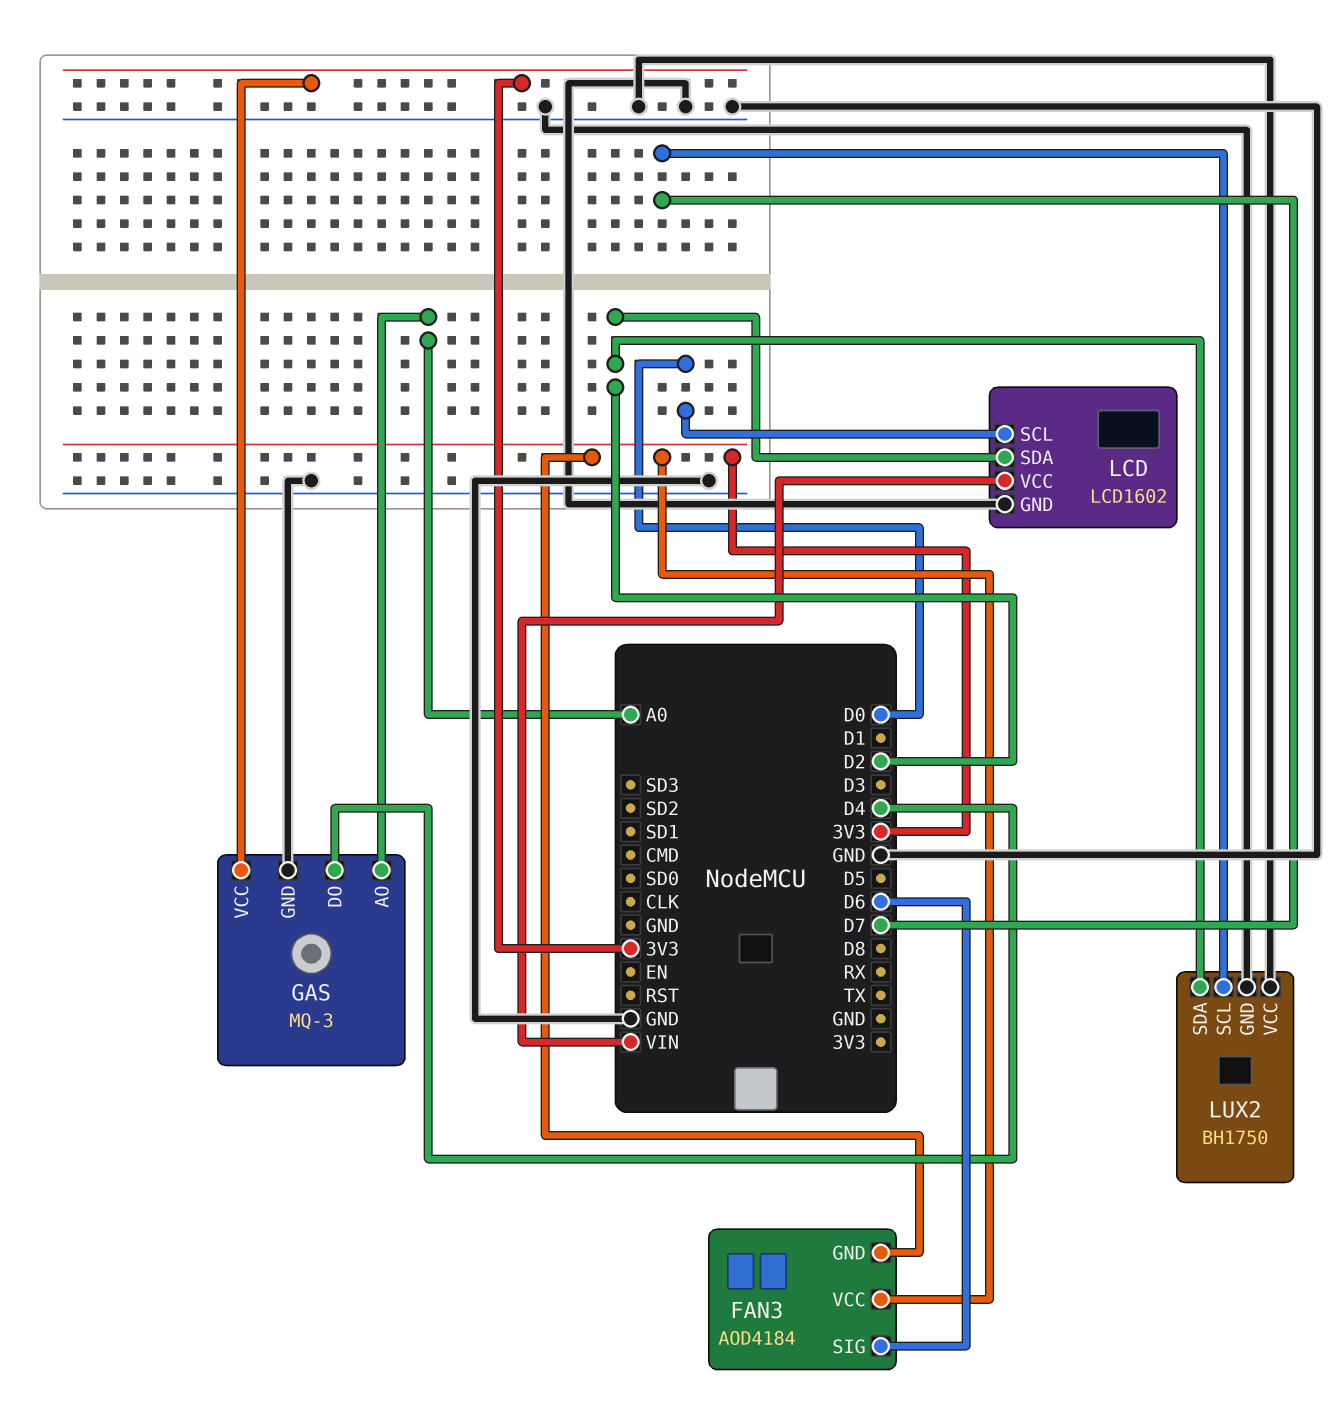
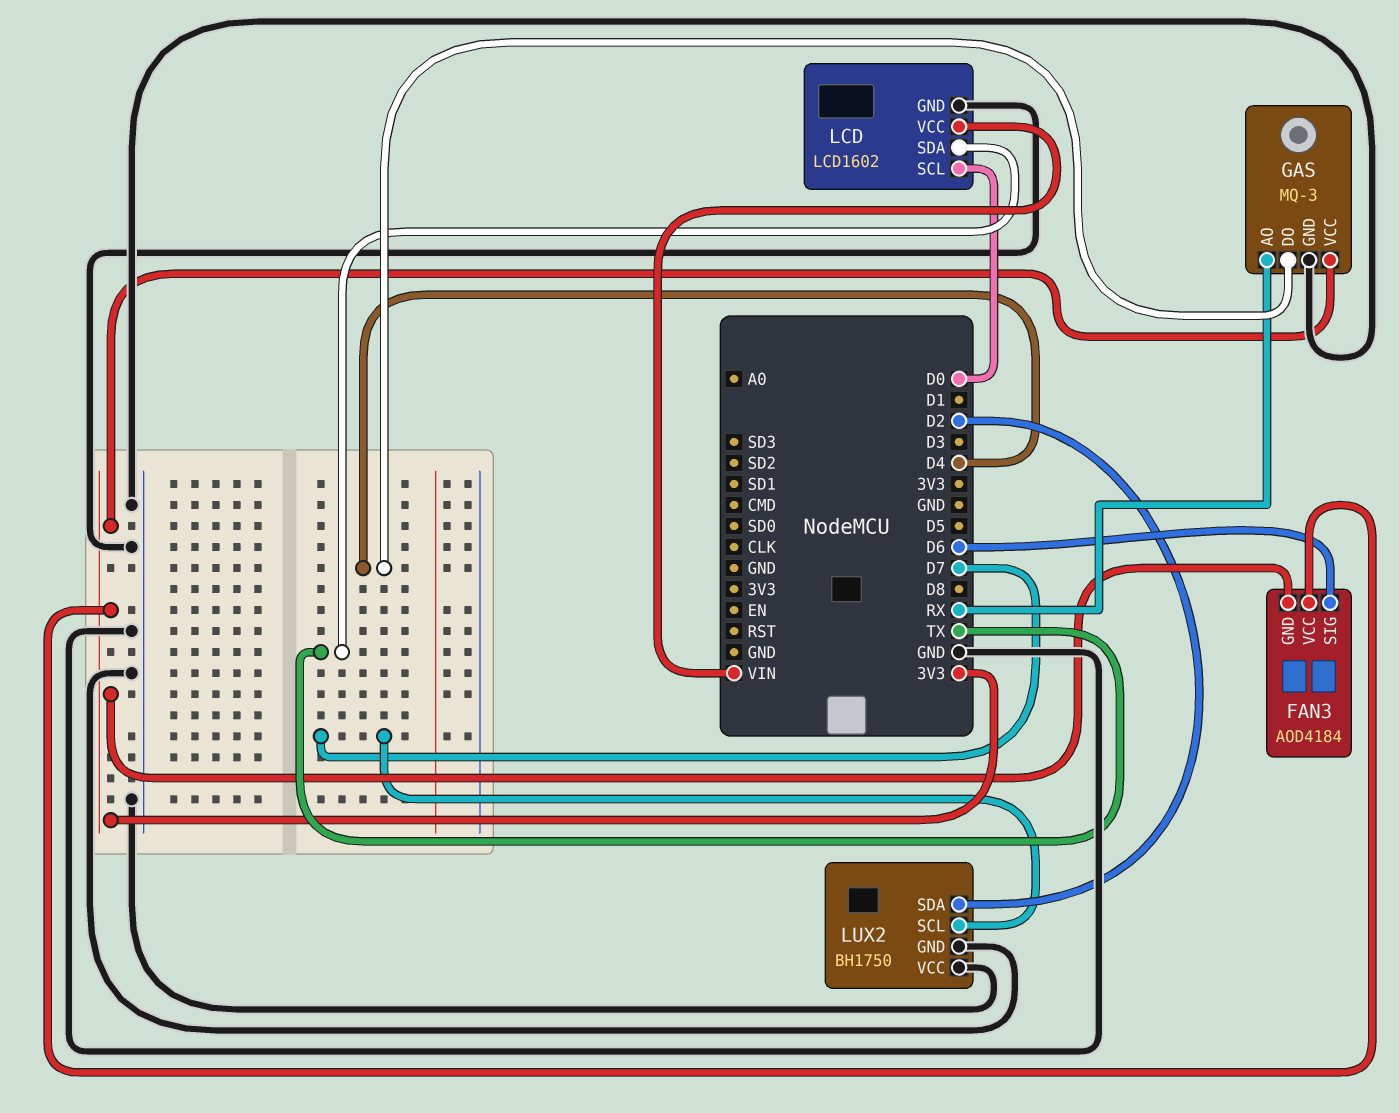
GAS pin AO: A0 -> RX
LCD pin SDA: D2 -> TX

